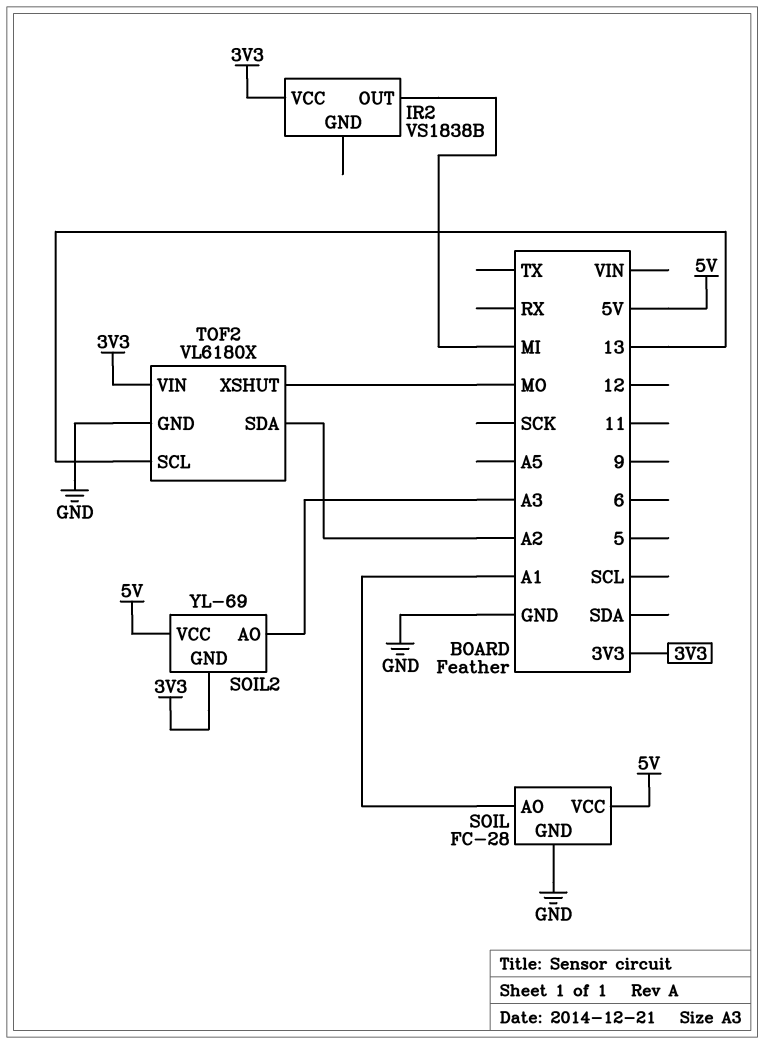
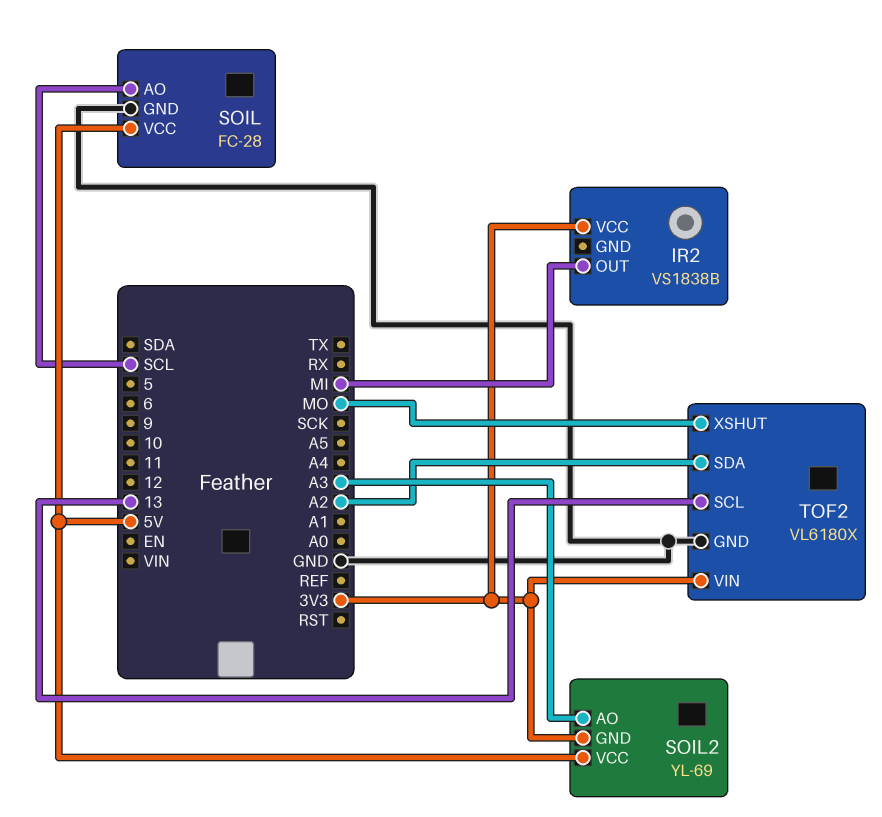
SOIL pin AO: A1 -> SCL

